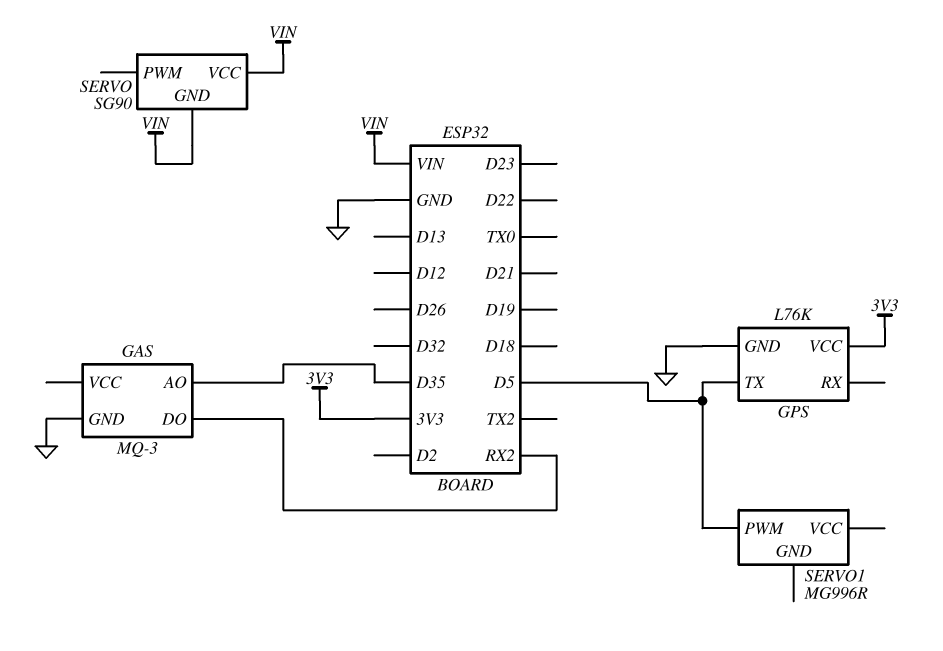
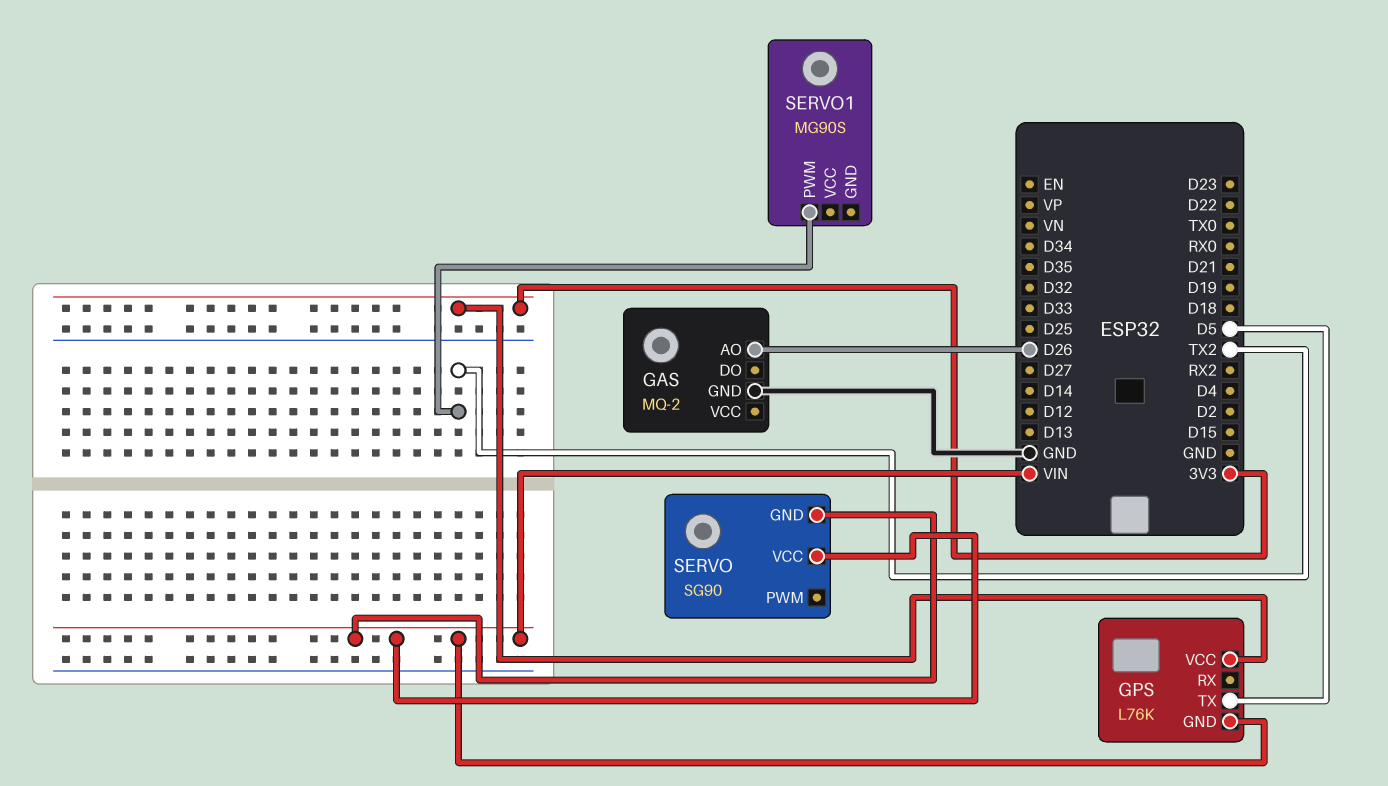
GAS: MQ-3 -> MQ-2
GAS pin AO: D35 -> D26
GAS pin DO: RX2 -> none
GPS pin GND: GND -> VIN
SERVO1: MG996R -> MG90S
SERVO1 pin PWM: D5 -> TX2

